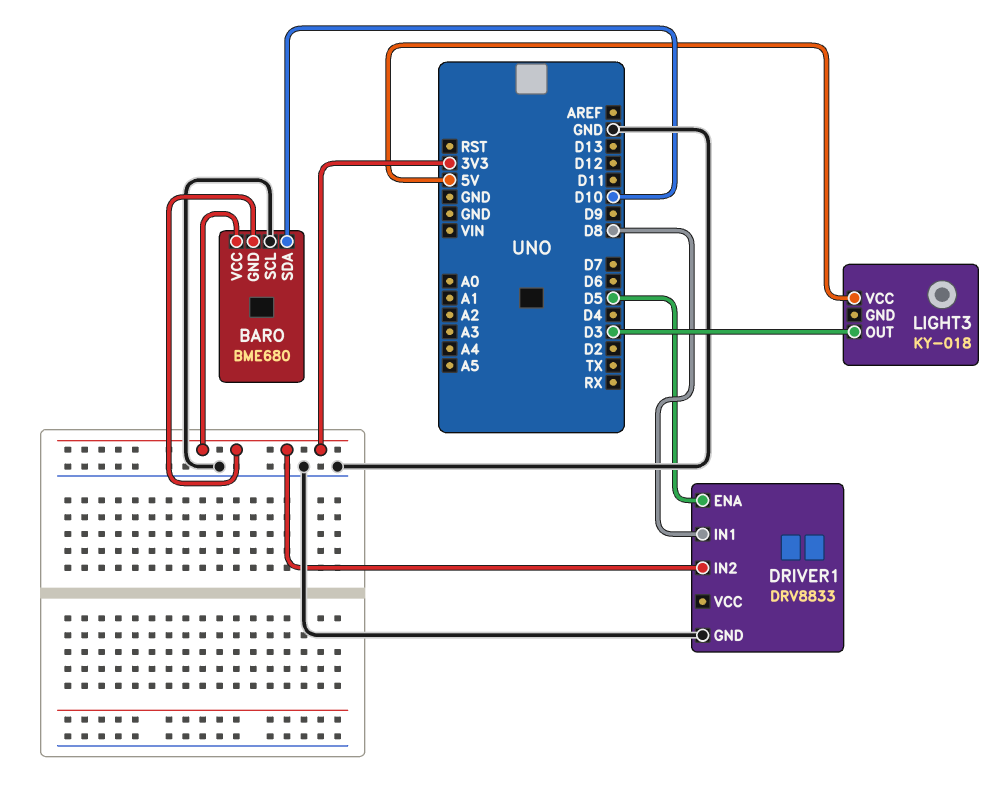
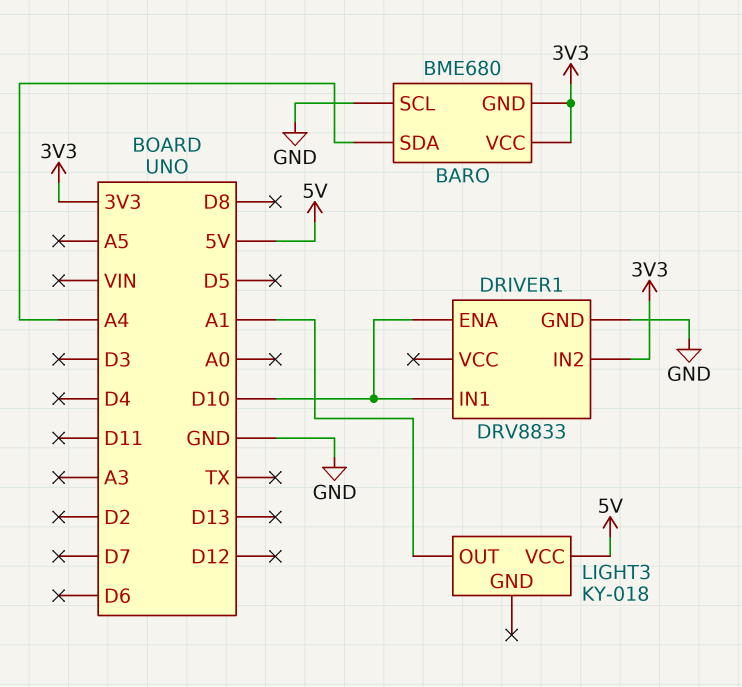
BARO pin SDA: D10 -> A4
DRIVER1 pin ENA: D5 -> D10
DRIVER1 pin IN1: D8 -> D10
LIGHT3 pin OUT: D3 -> A1

